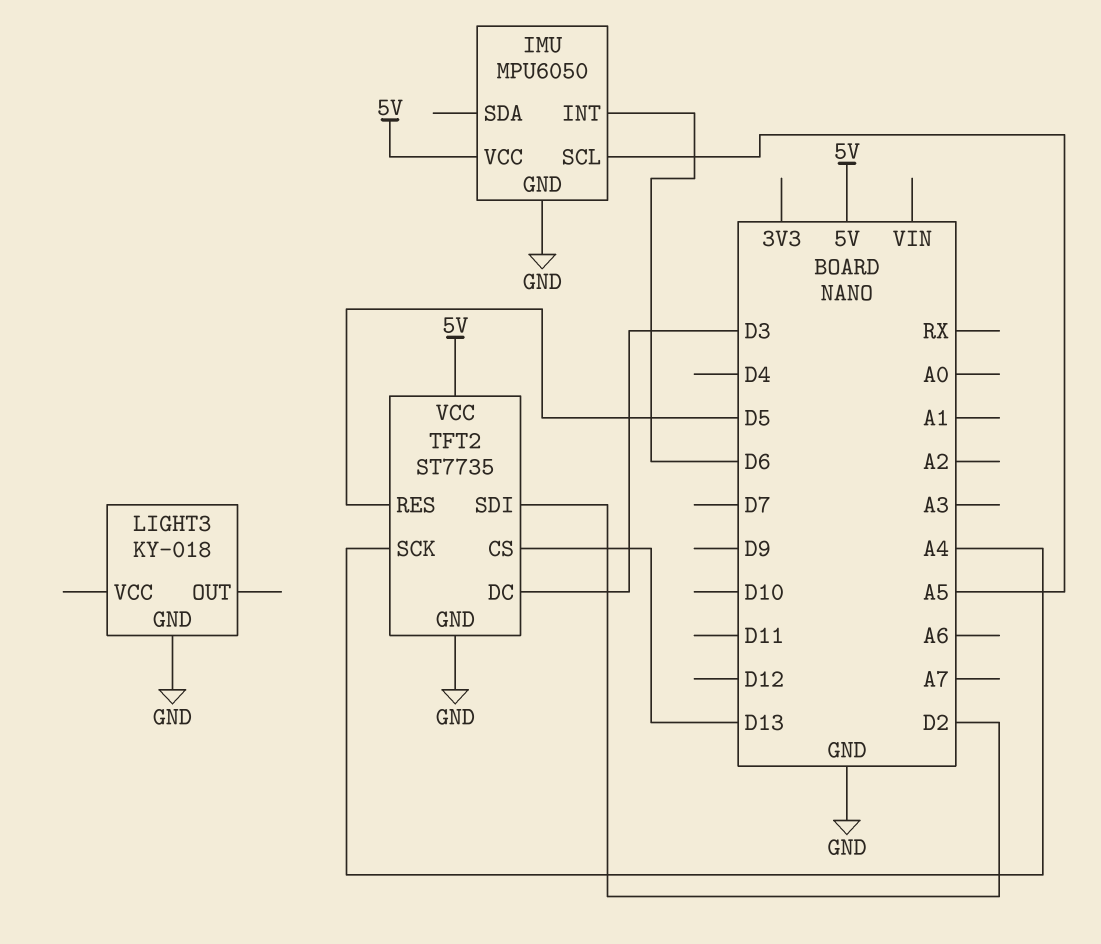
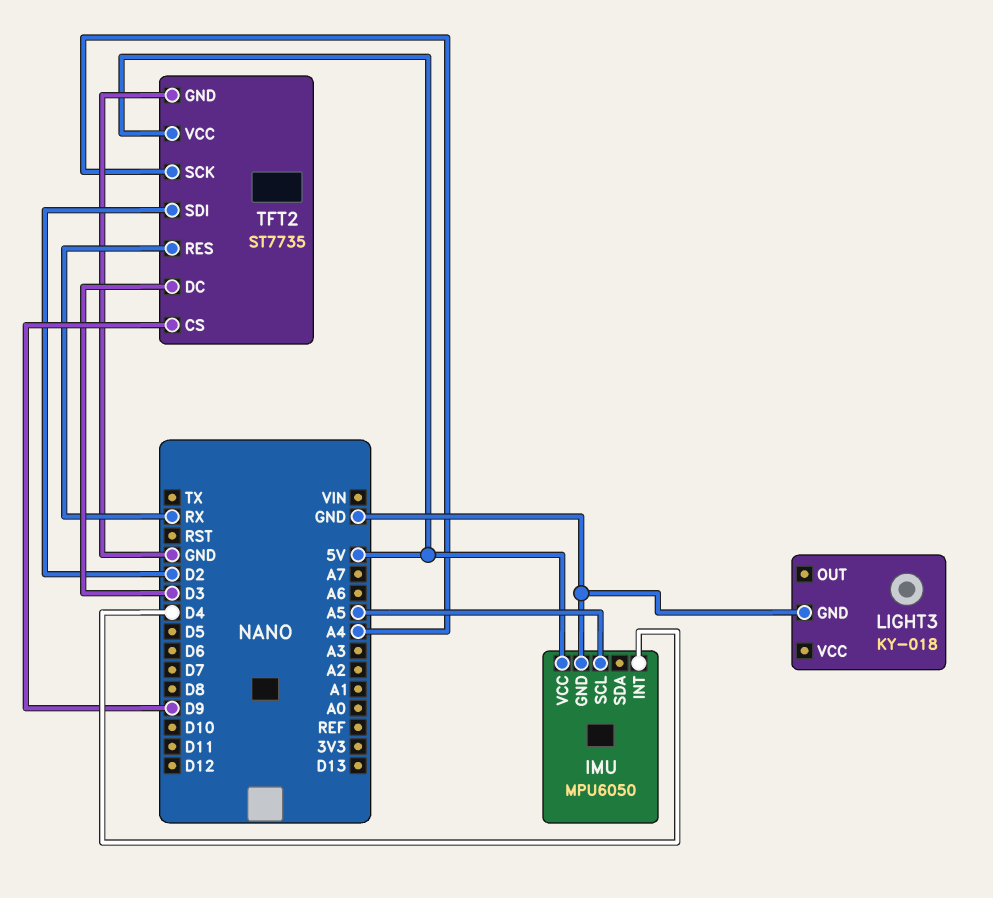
IMU pin INT: D6 -> D4
TFT2 pin CS: D13 -> D9
TFT2 pin RES: D5 -> RX

